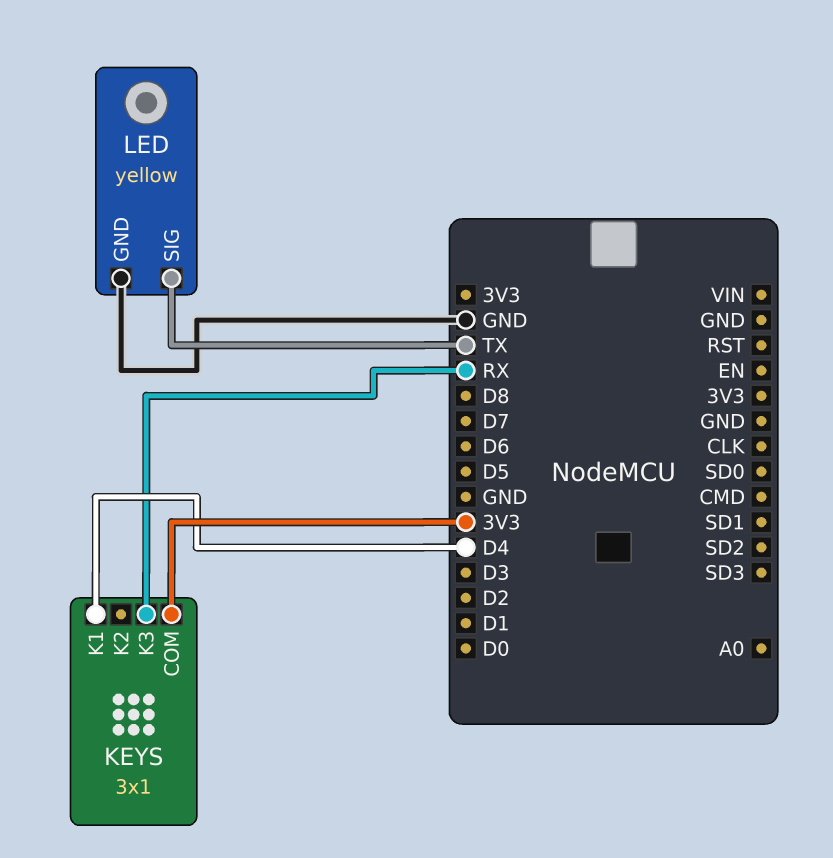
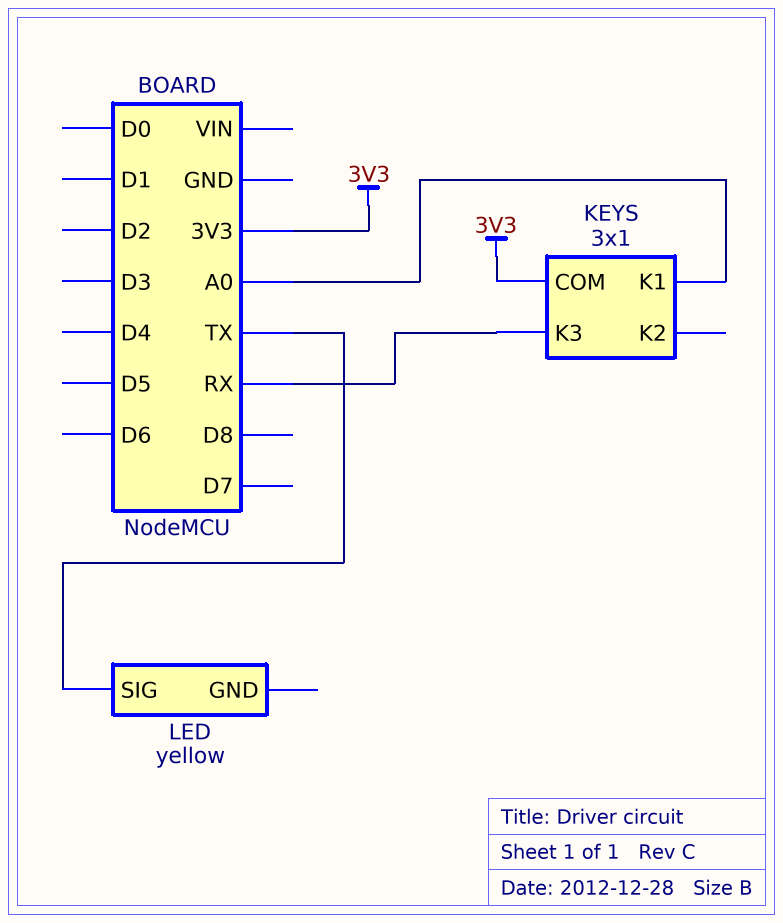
KEYS pin K1: D4 -> A0
LED pin GND: GND -> none

